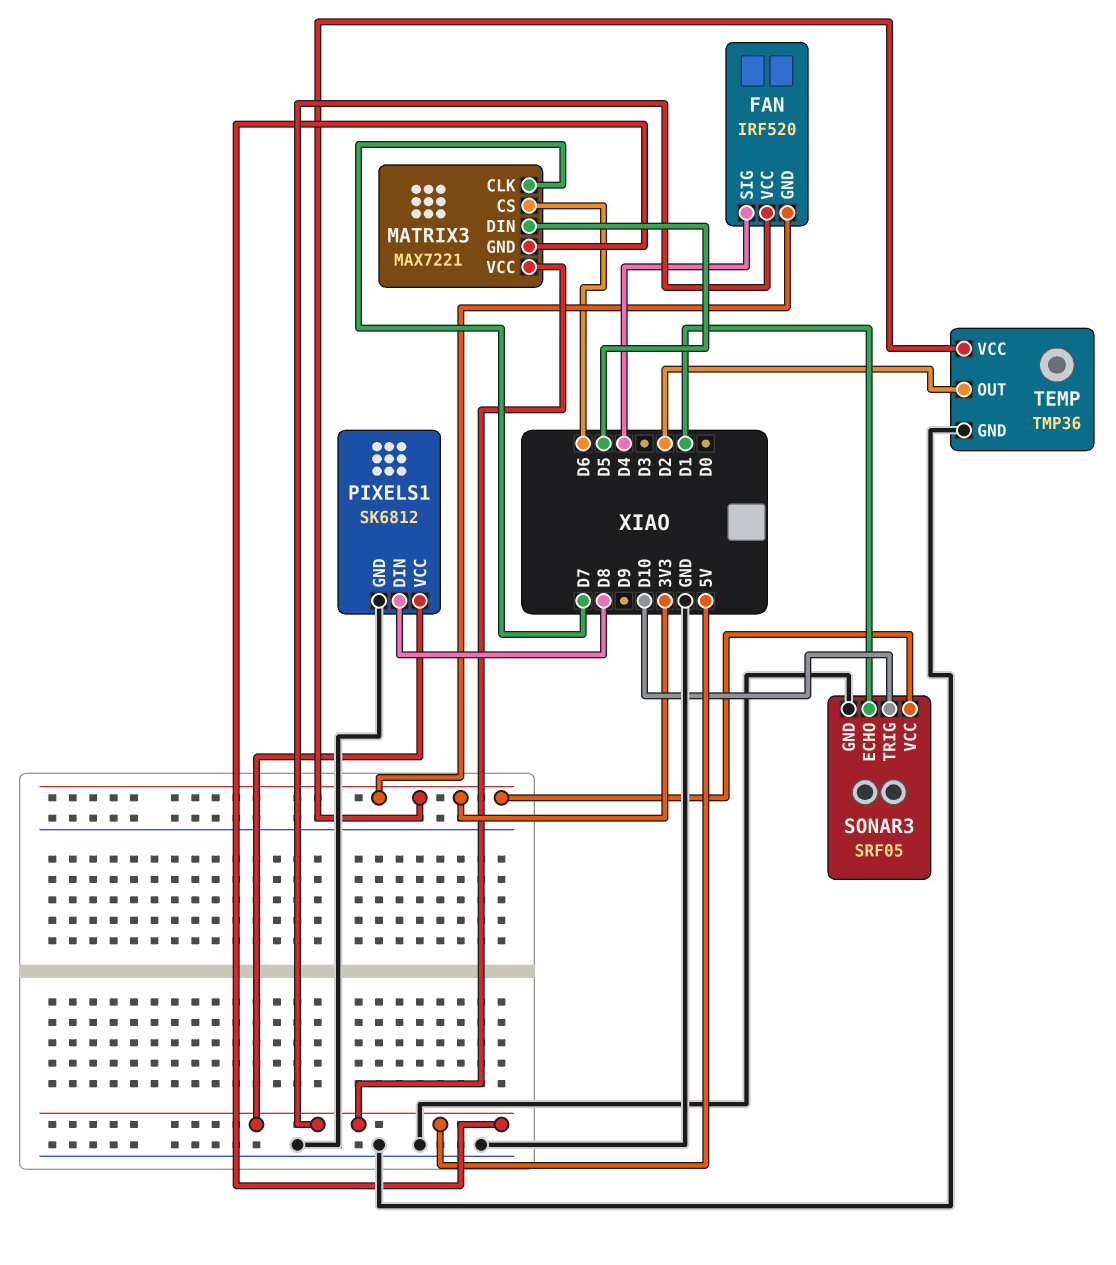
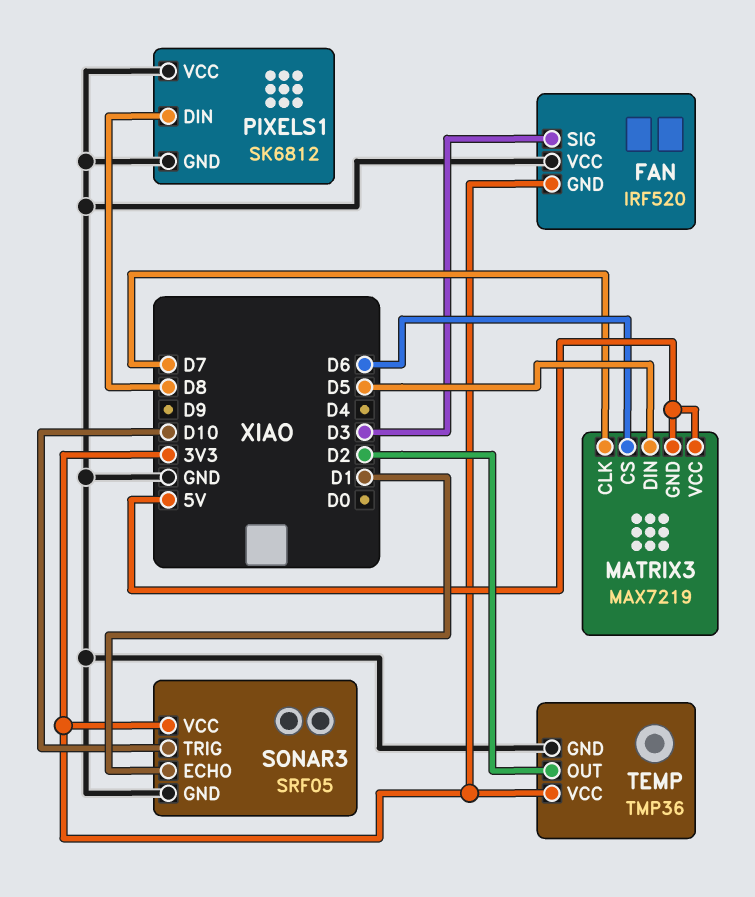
FAN pin SIG: D4 -> D3
FAN pin VCC: 5V -> GND
MATRIX3: MAX7221 -> MAX7219
PIXELS1 pin VCC: 5V -> GND

